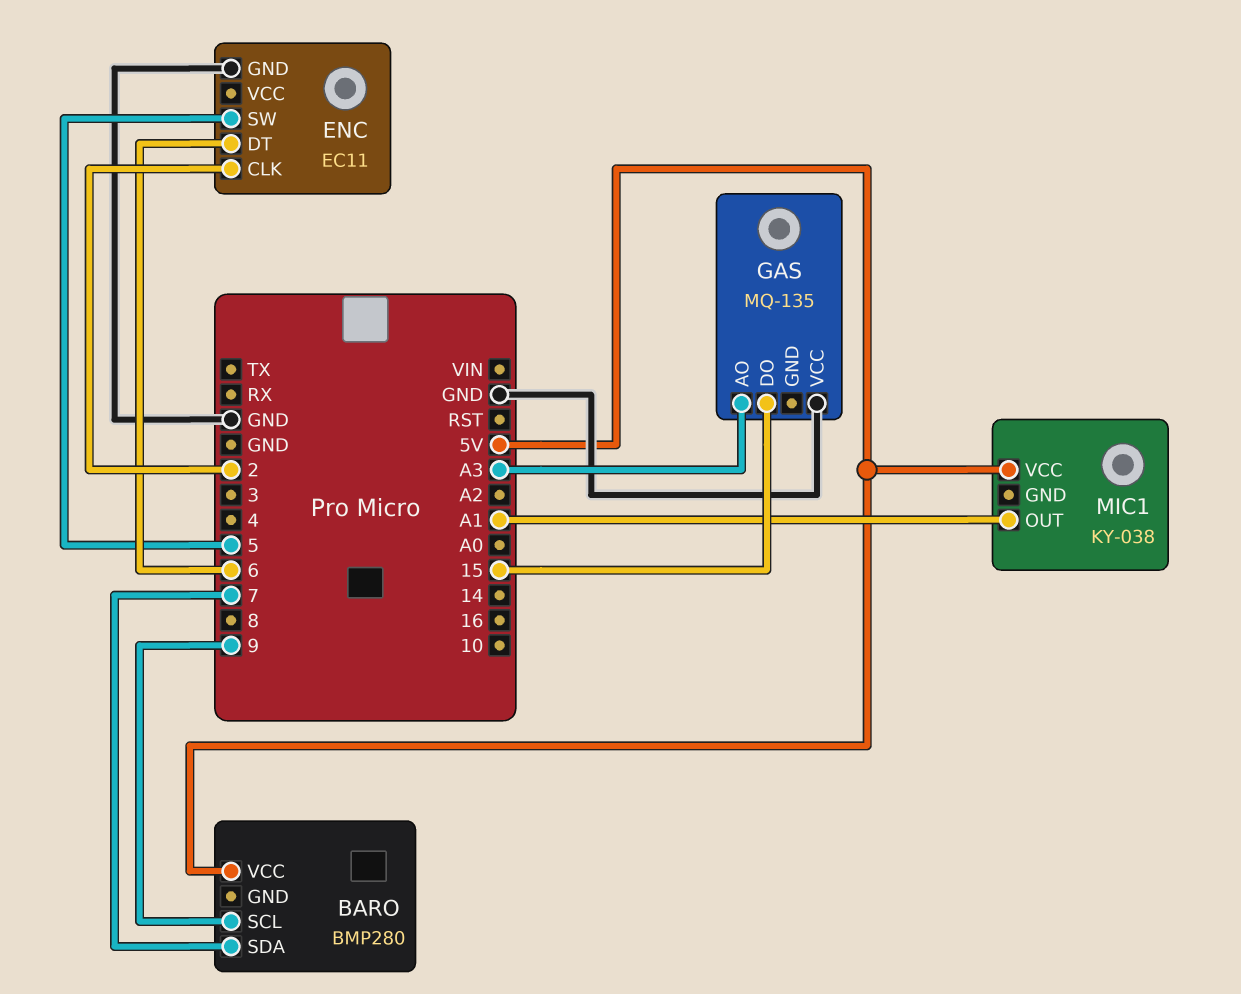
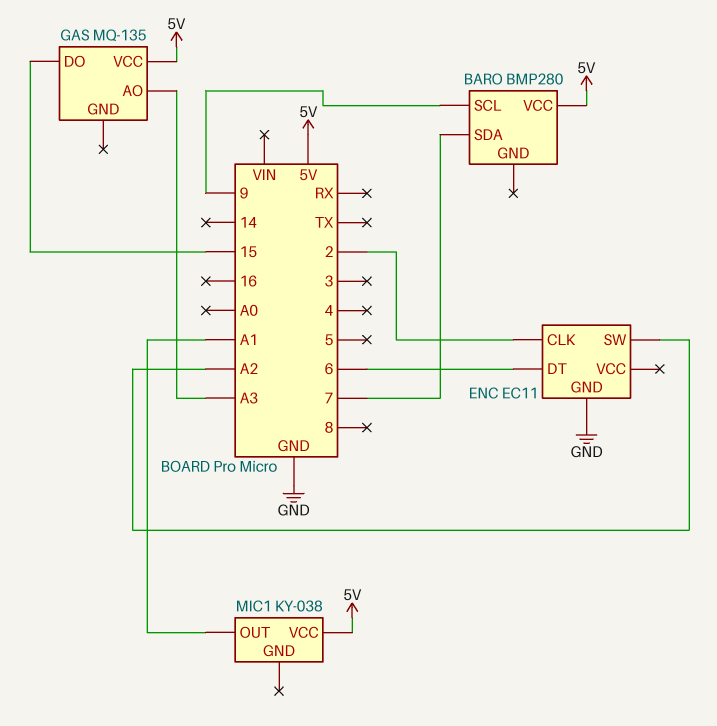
ENC pin SW: 5 -> A2
GAS pin VCC: GND -> 5V

